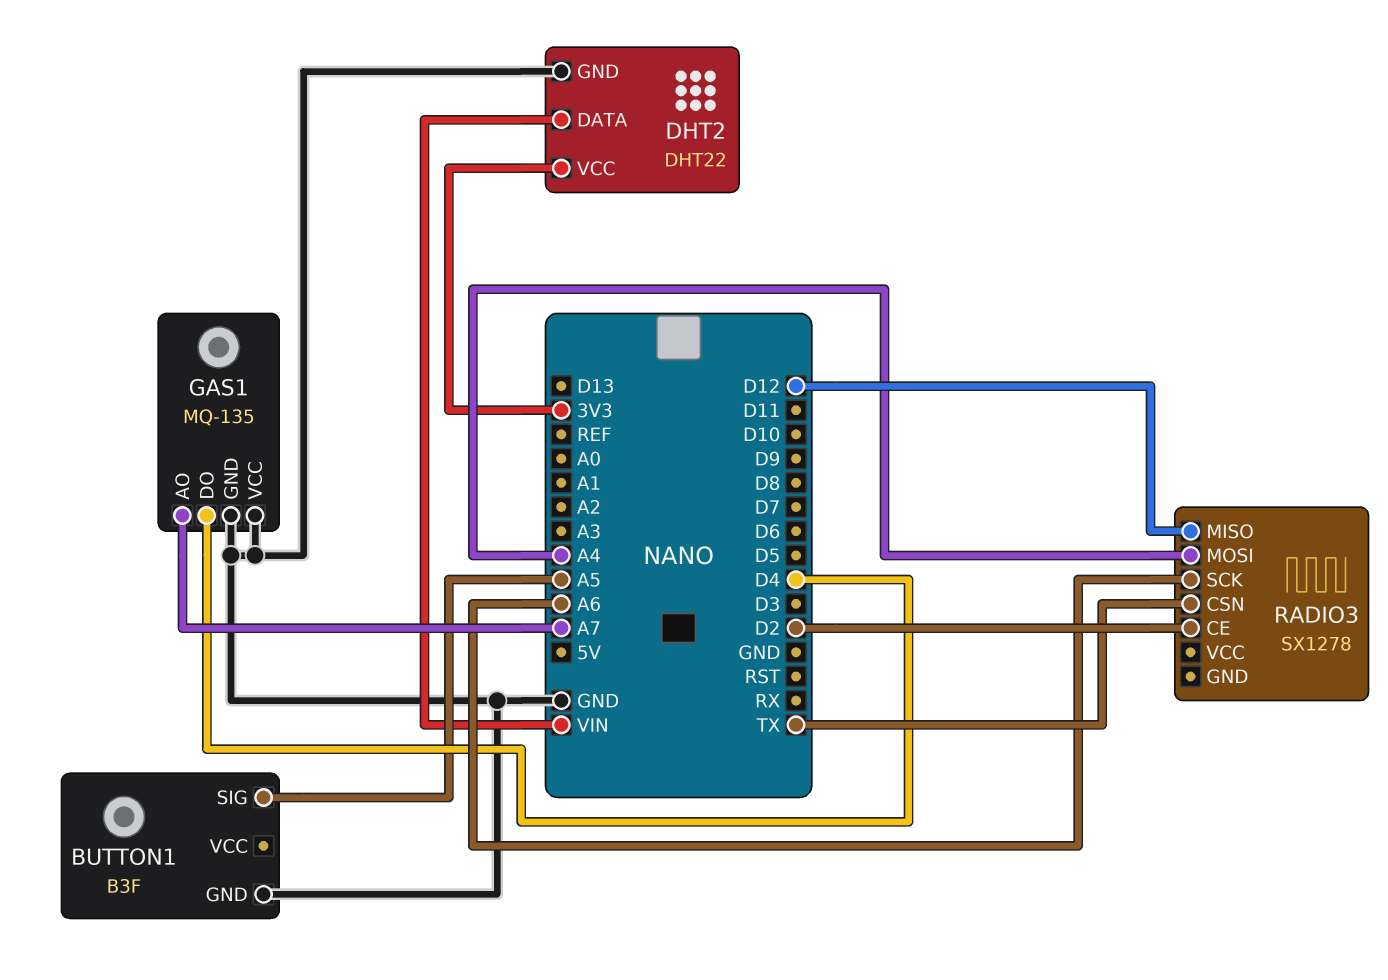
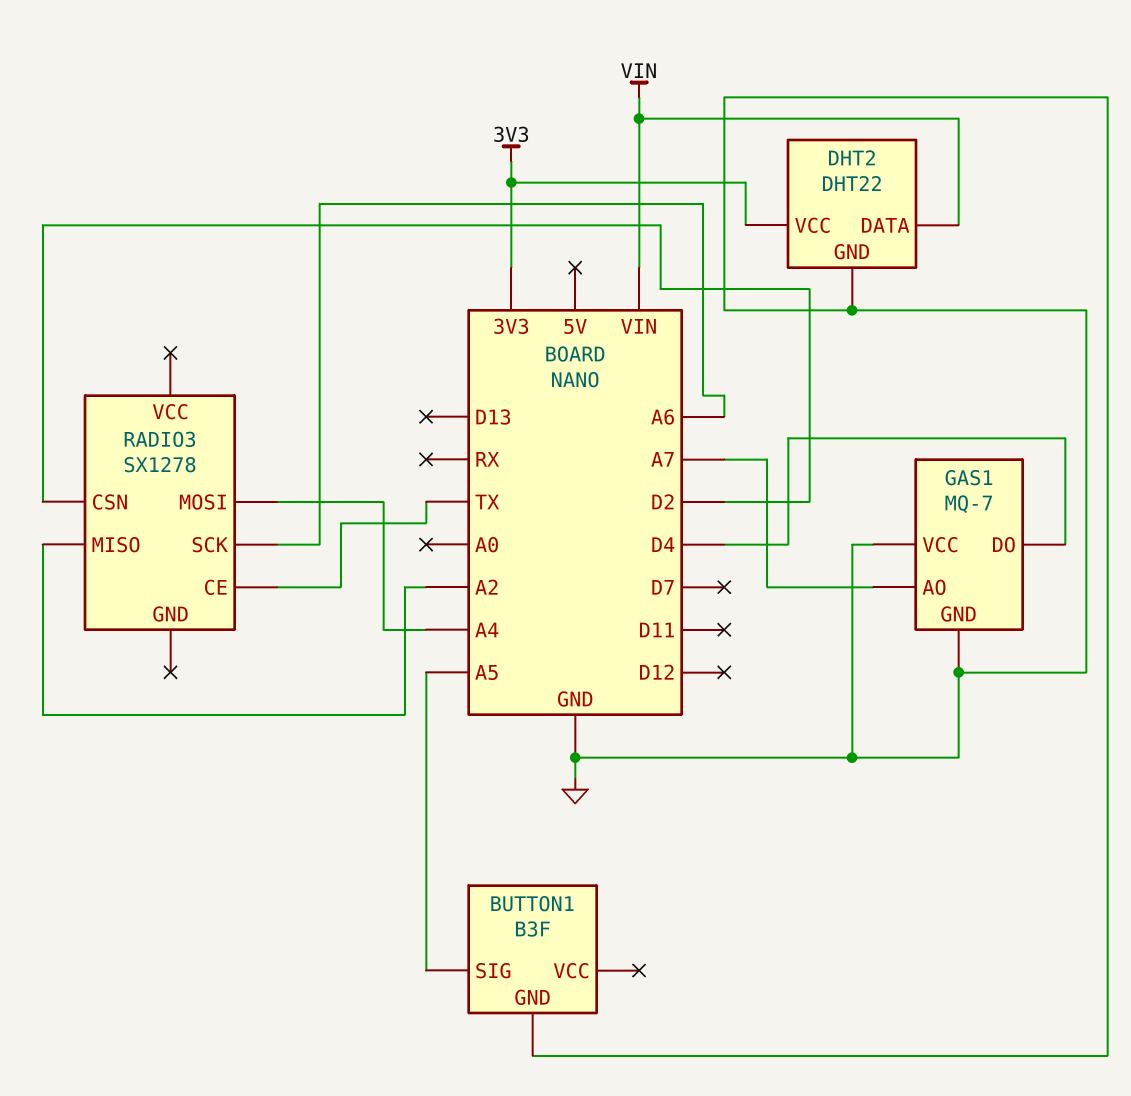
GAS1: MQ-135 -> MQ-7
RADIO3 pin CE: D2 -> TX
RADIO3 pin CSN: TX -> D2
RADIO3 pin MISO: D12 -> A2

